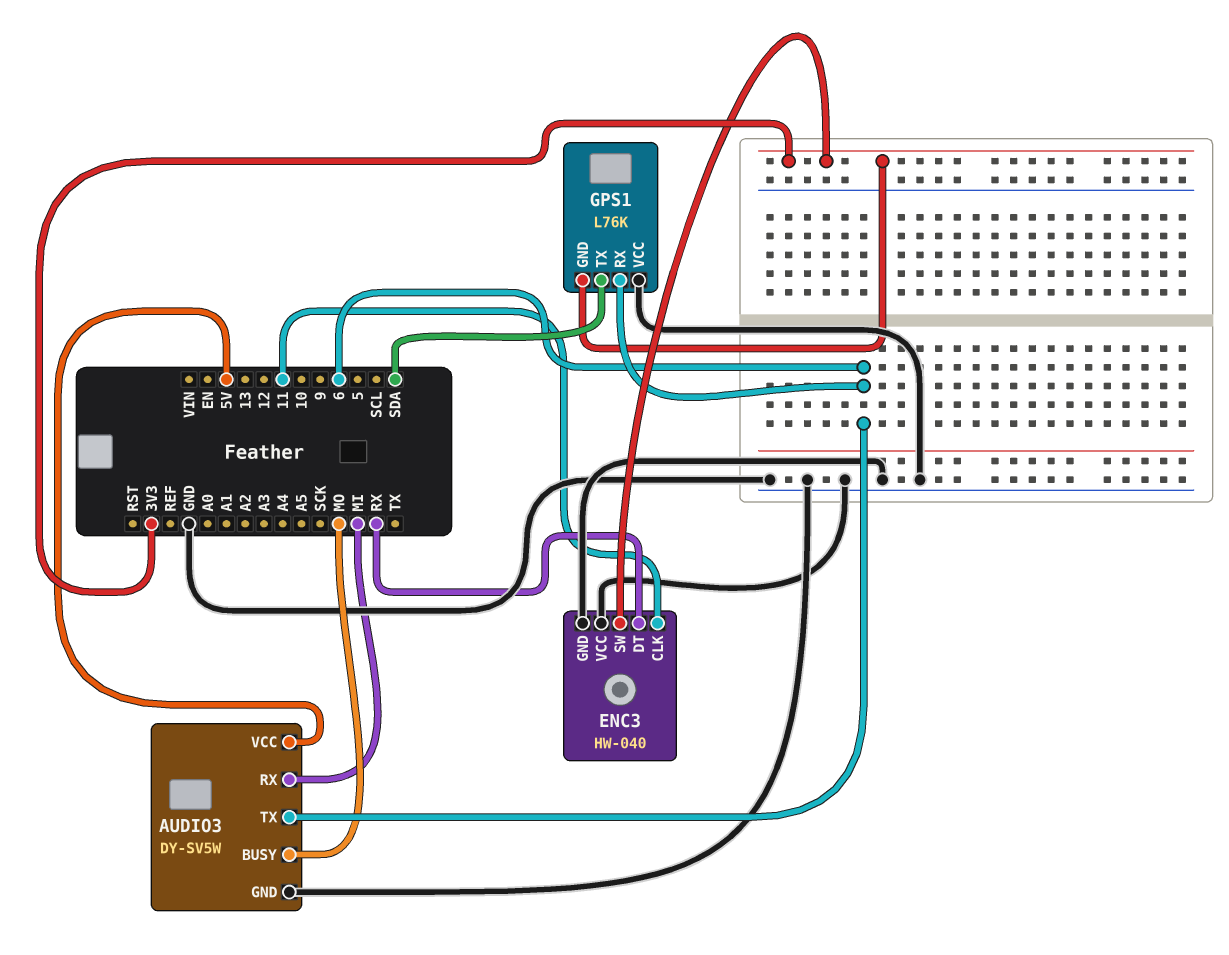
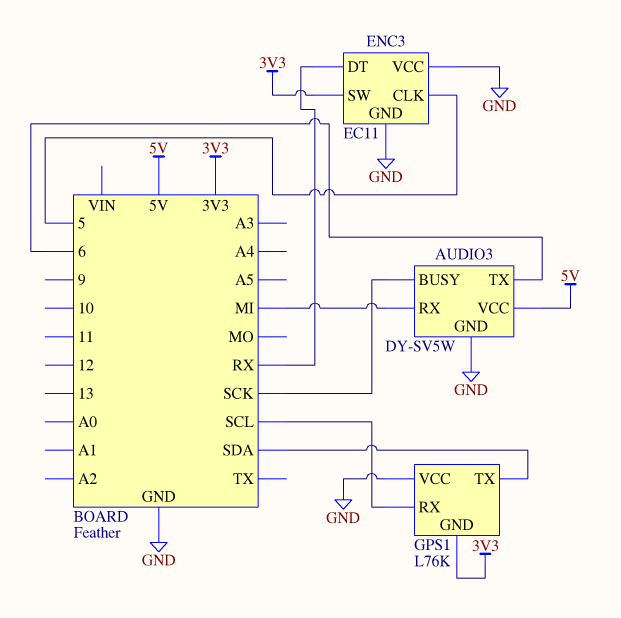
AUDIO3 pin BUSY: MO -> SCK
ENC3: HW-040 -> EC11
ENC3 pin CLK: 11 -> 5
GPS1 pin RX: 6 -> SCL

